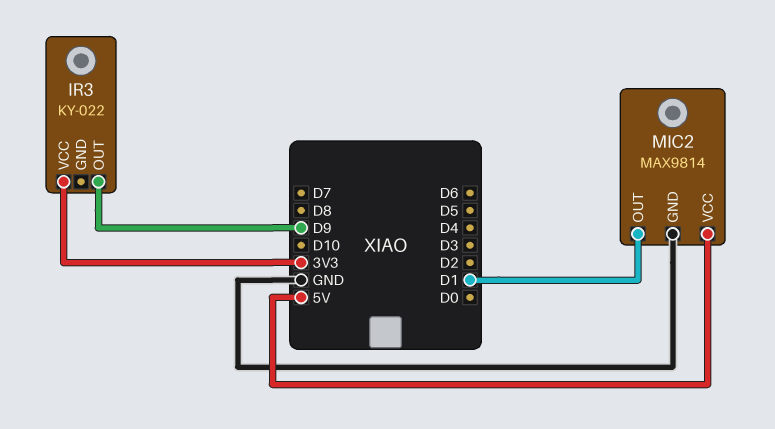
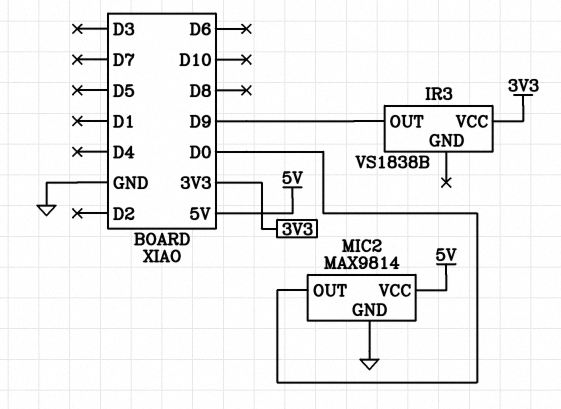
IR3: KY-022 -> VS1838B
MIC2 pin OUT: D1 -> D0

